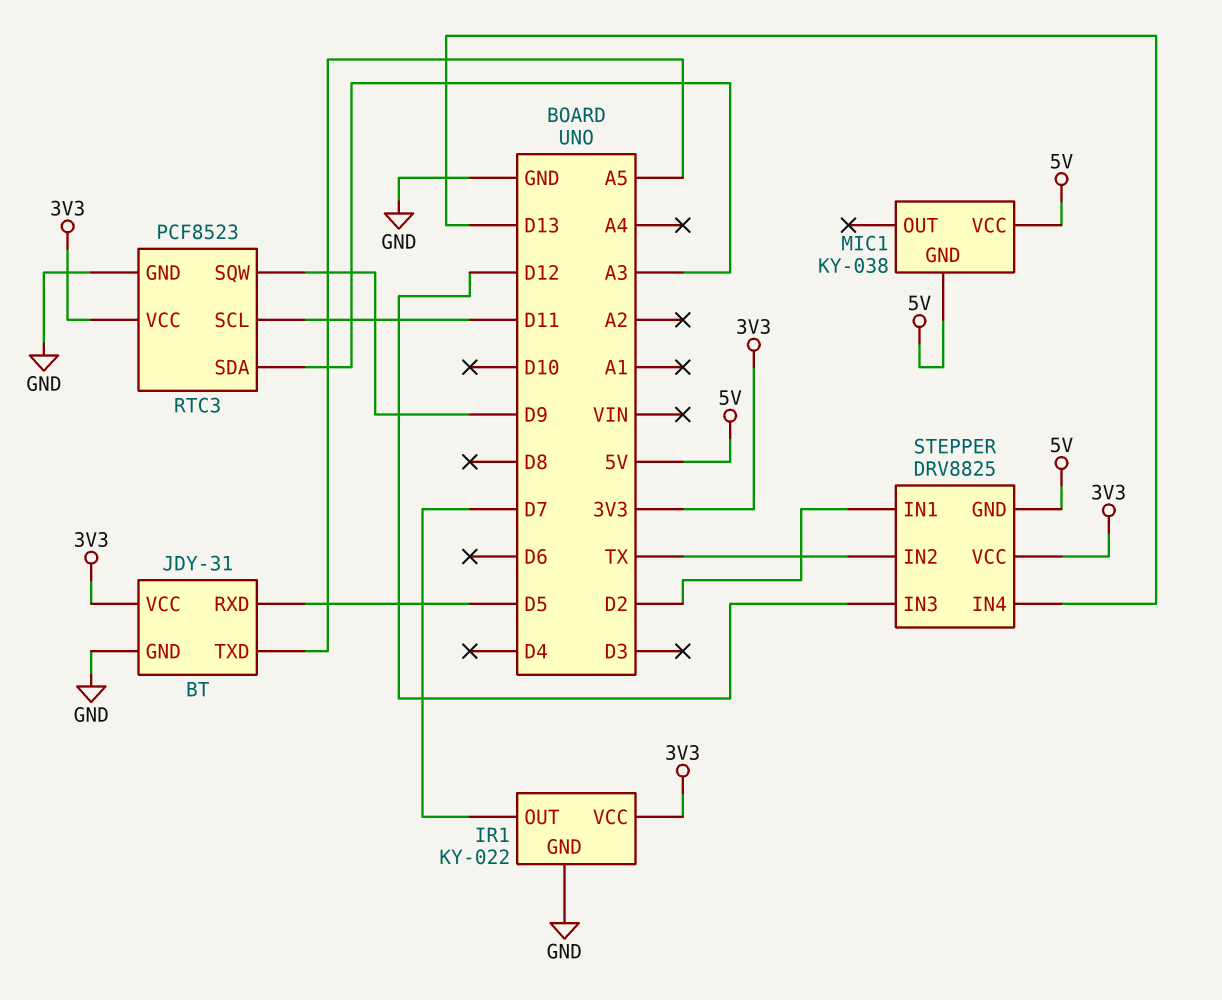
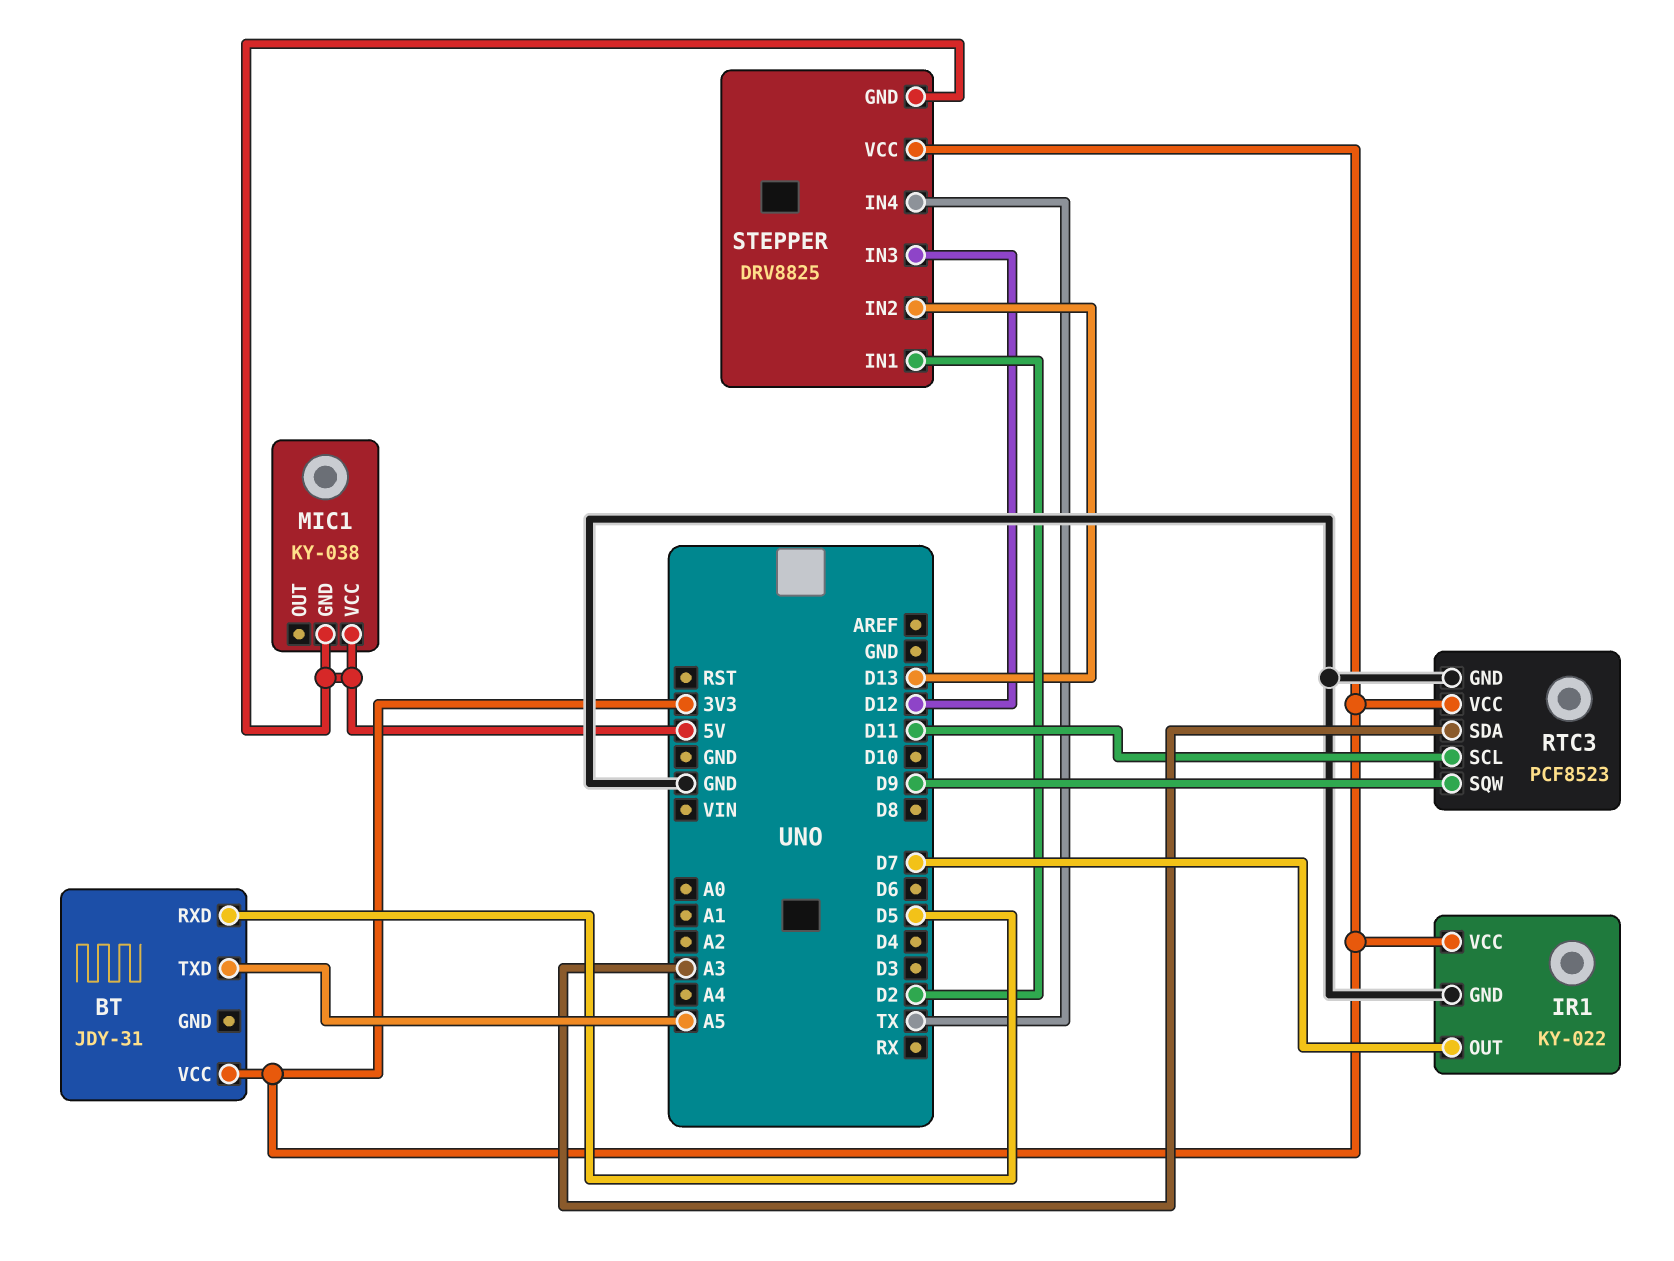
BT pin GND: GND -> none
STEPPER pin IN2: TX -> D13
STEPPER pin IN4: D13 -> TX

